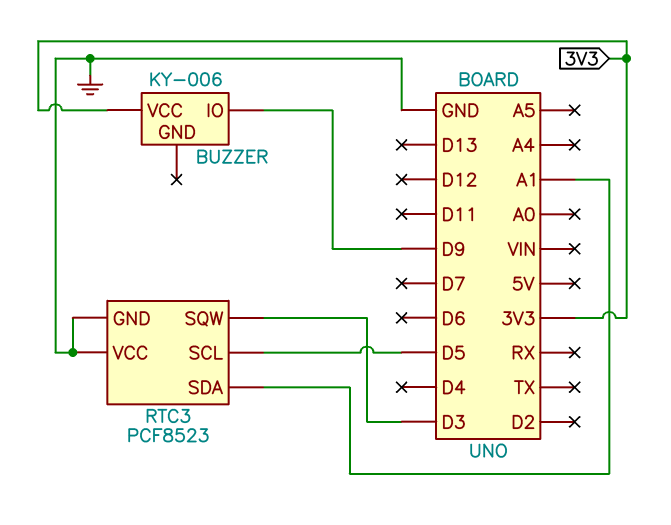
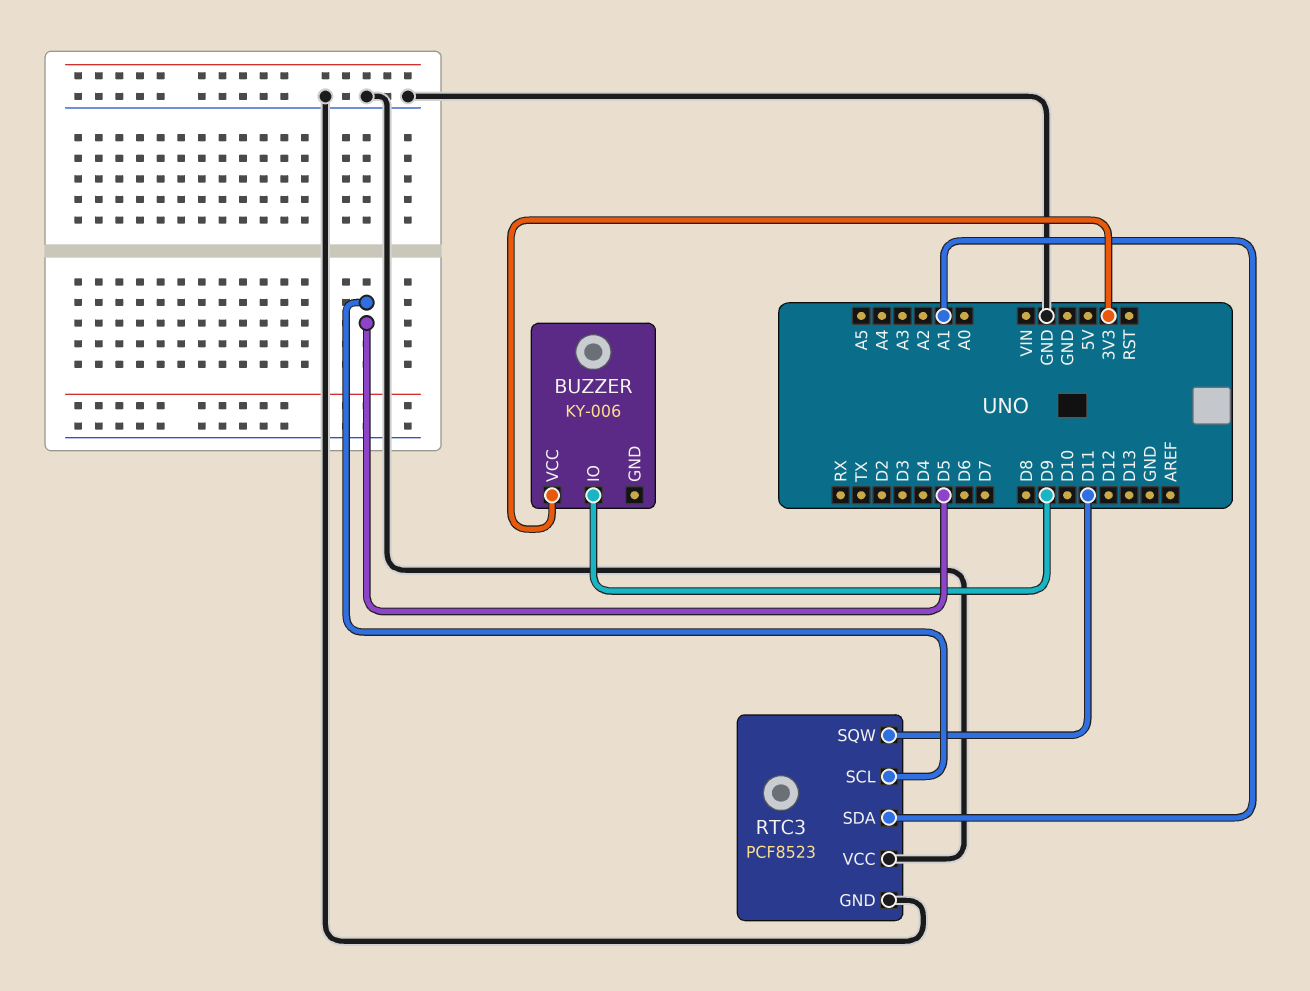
RTC3 pin SQW: D3 -> D11

